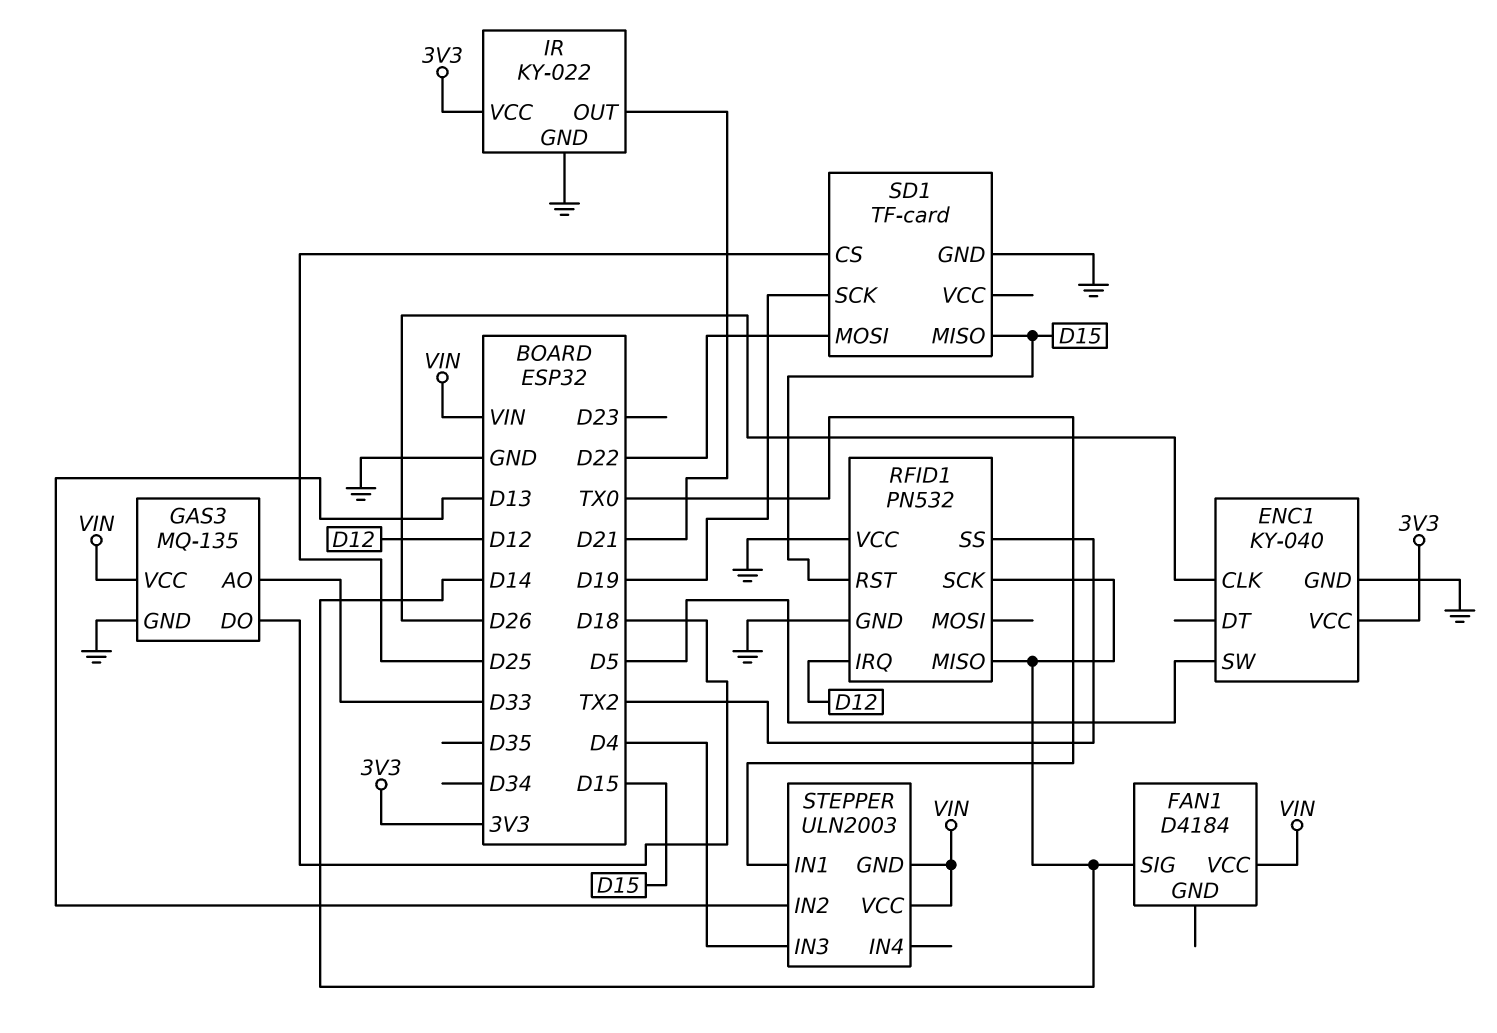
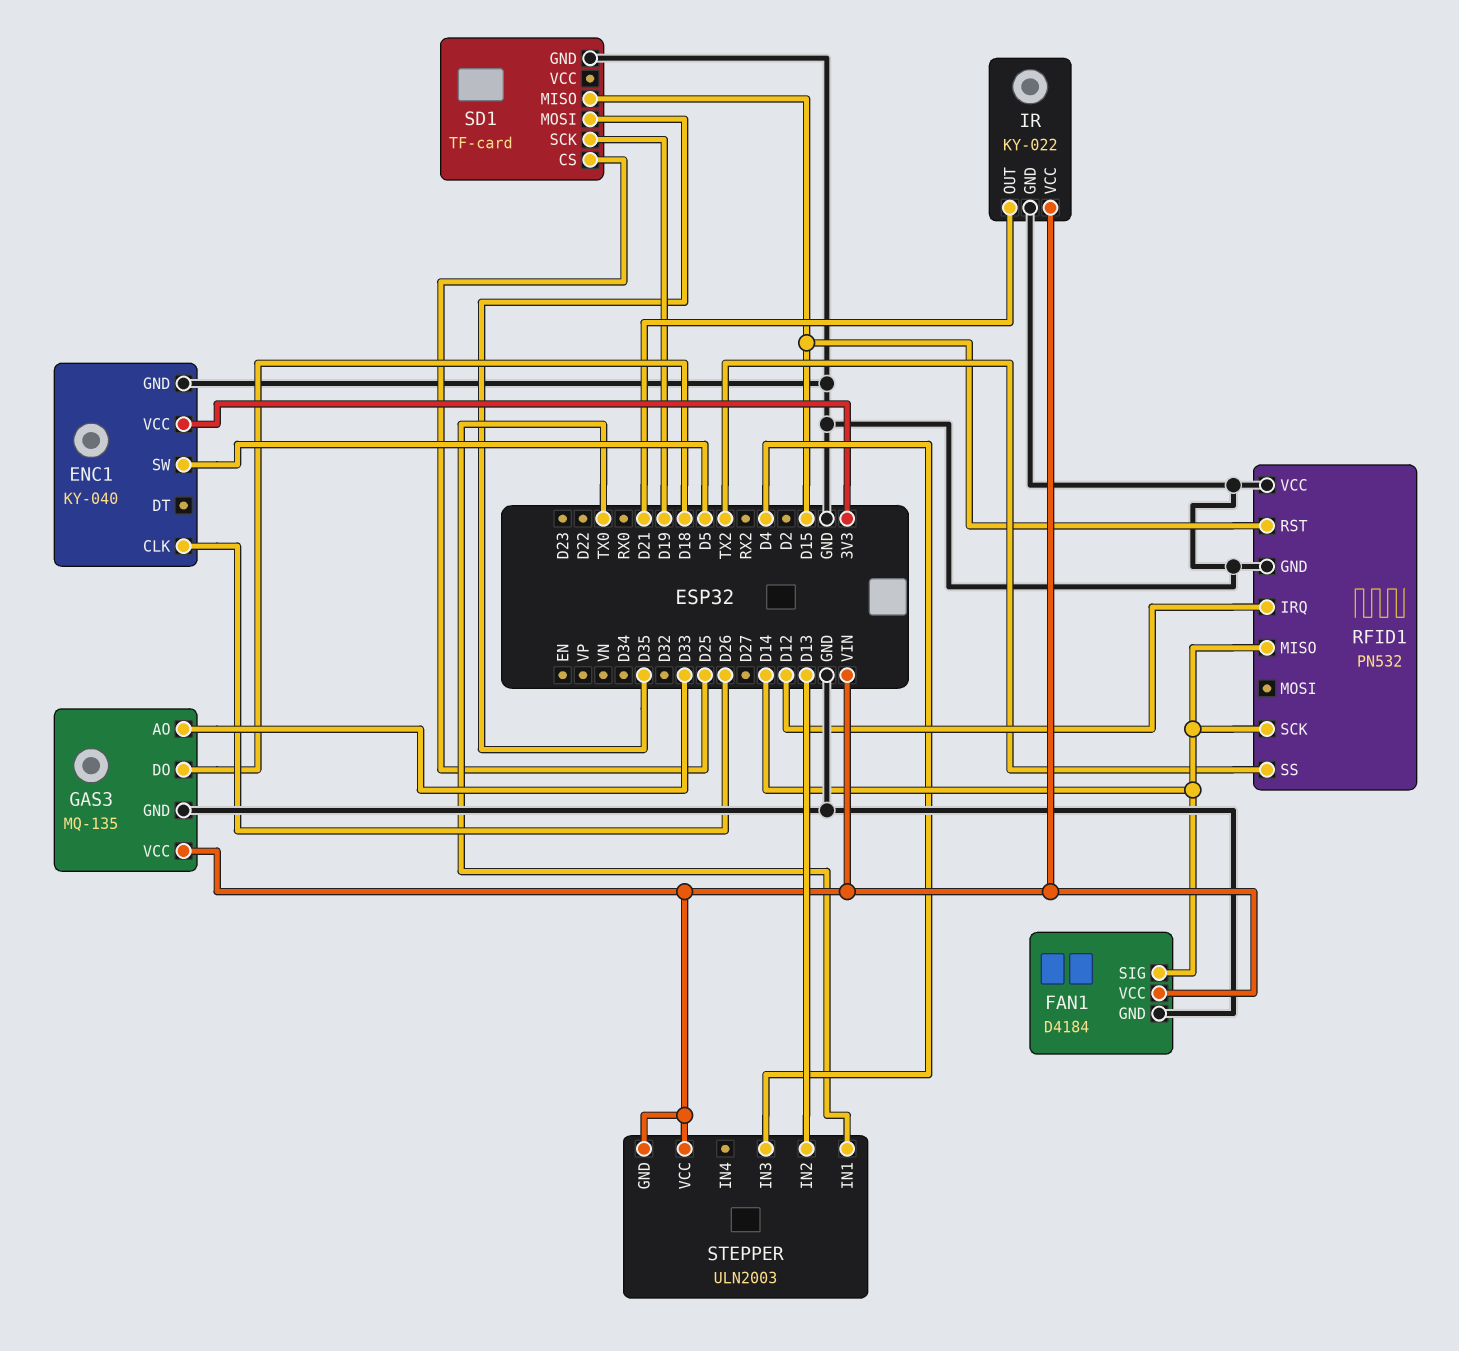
FAN1 pin GND: none -> GND
IR pin VCC: 3V3 -> VIN
SD1 pin MOSI: D22 -> D35

